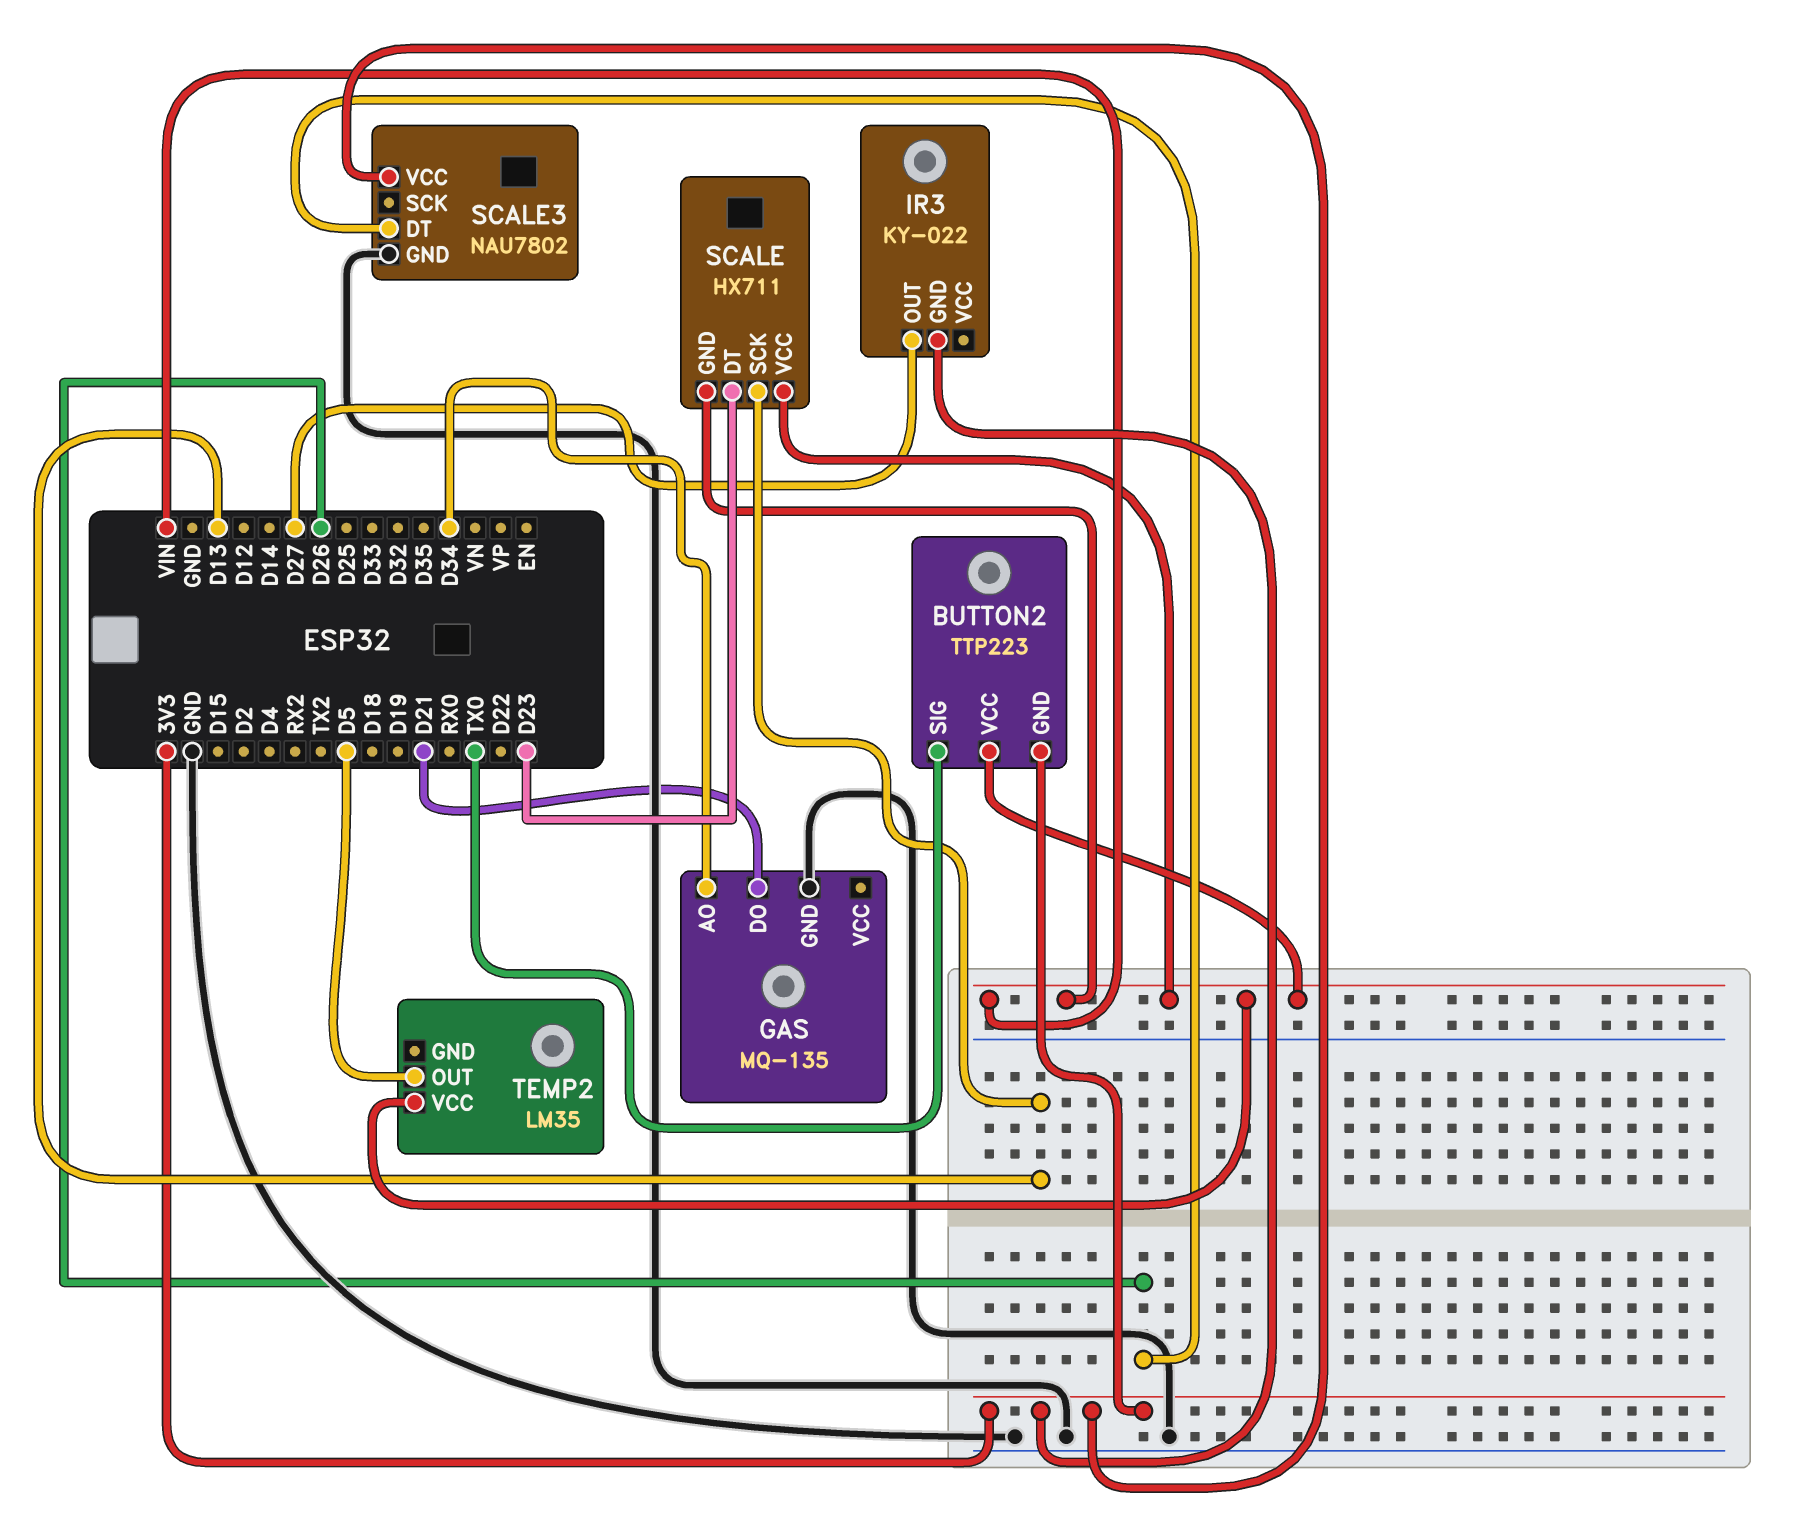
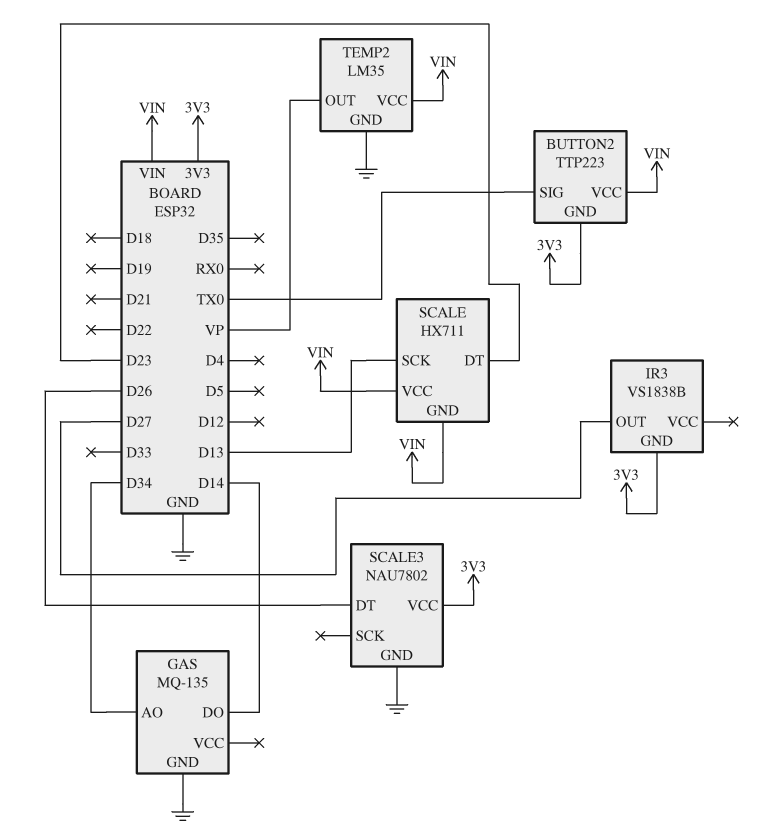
GAS pin DO: D21 -> D14
IR3: KY-022 -> VS1838B
TEMP2 pin GND: none -> GND
TEMP2 pin OUT: D5 -> VP

